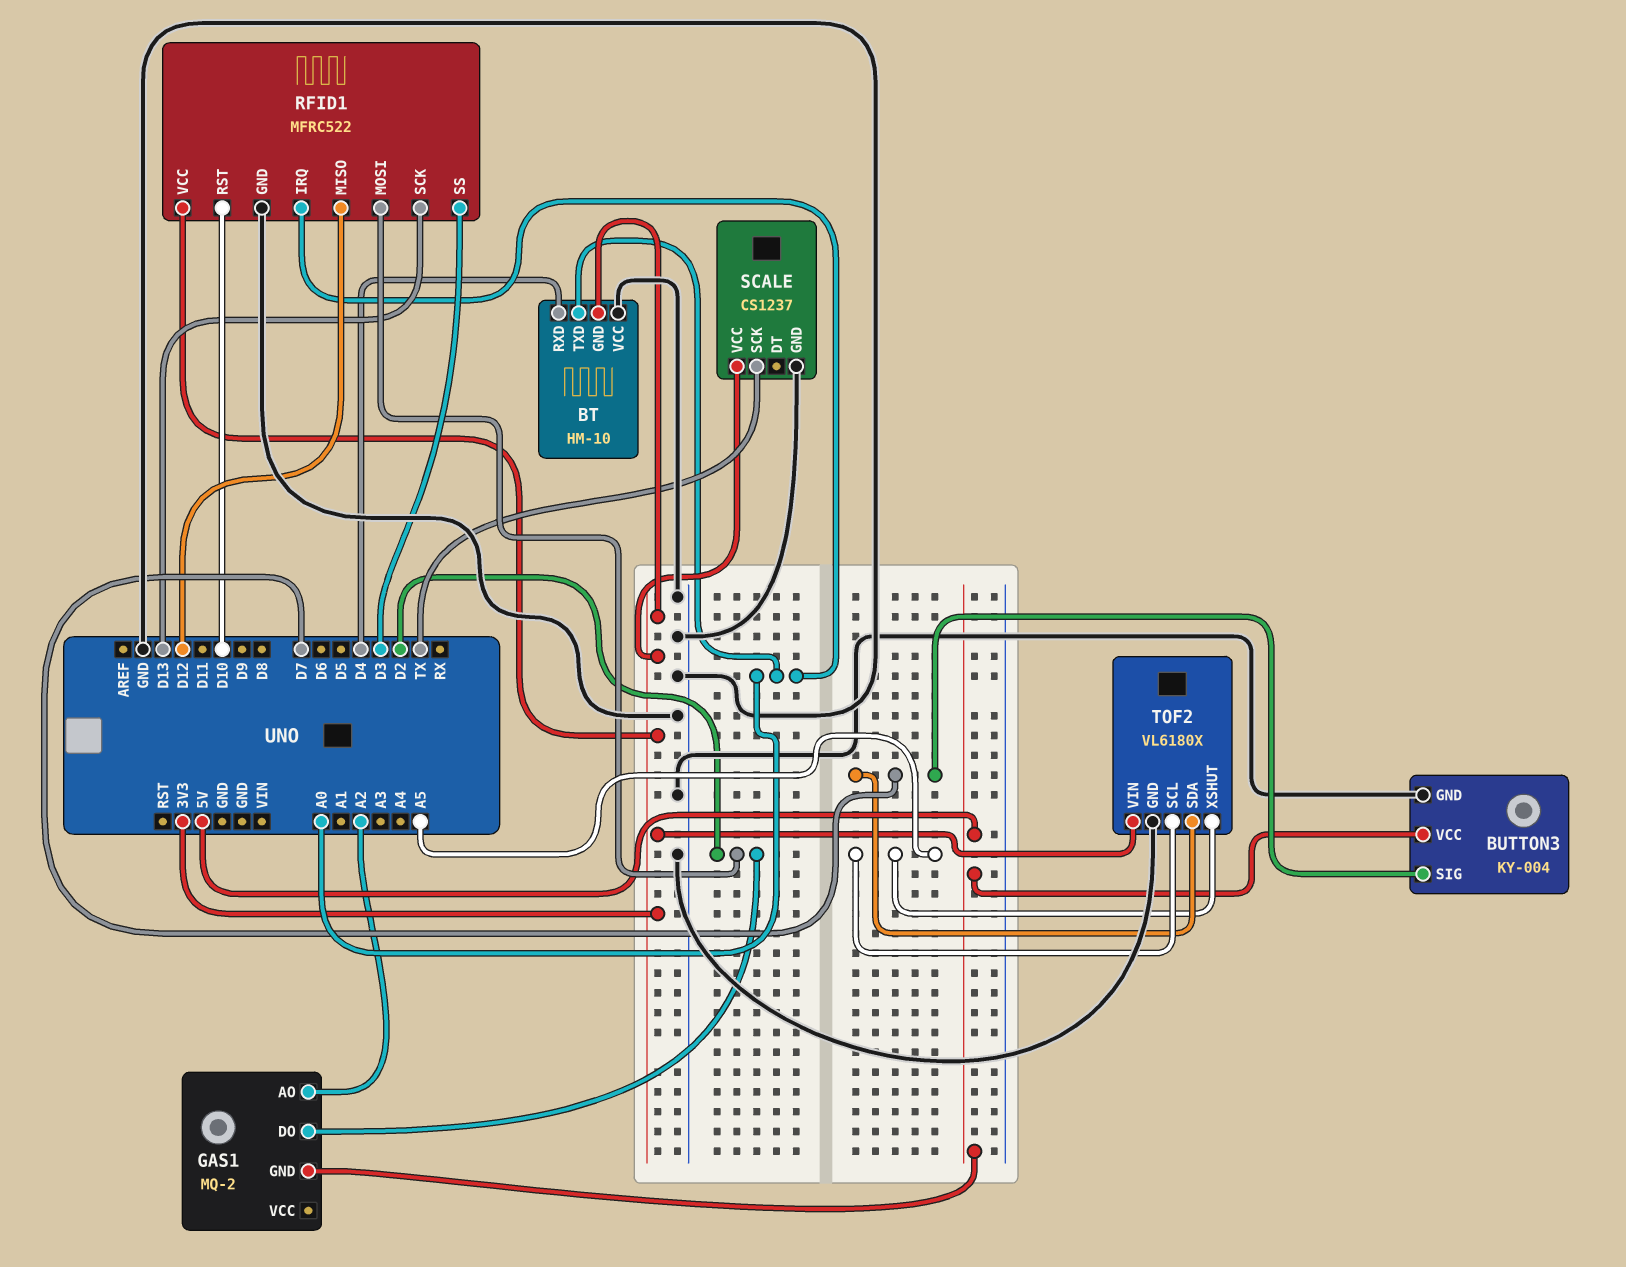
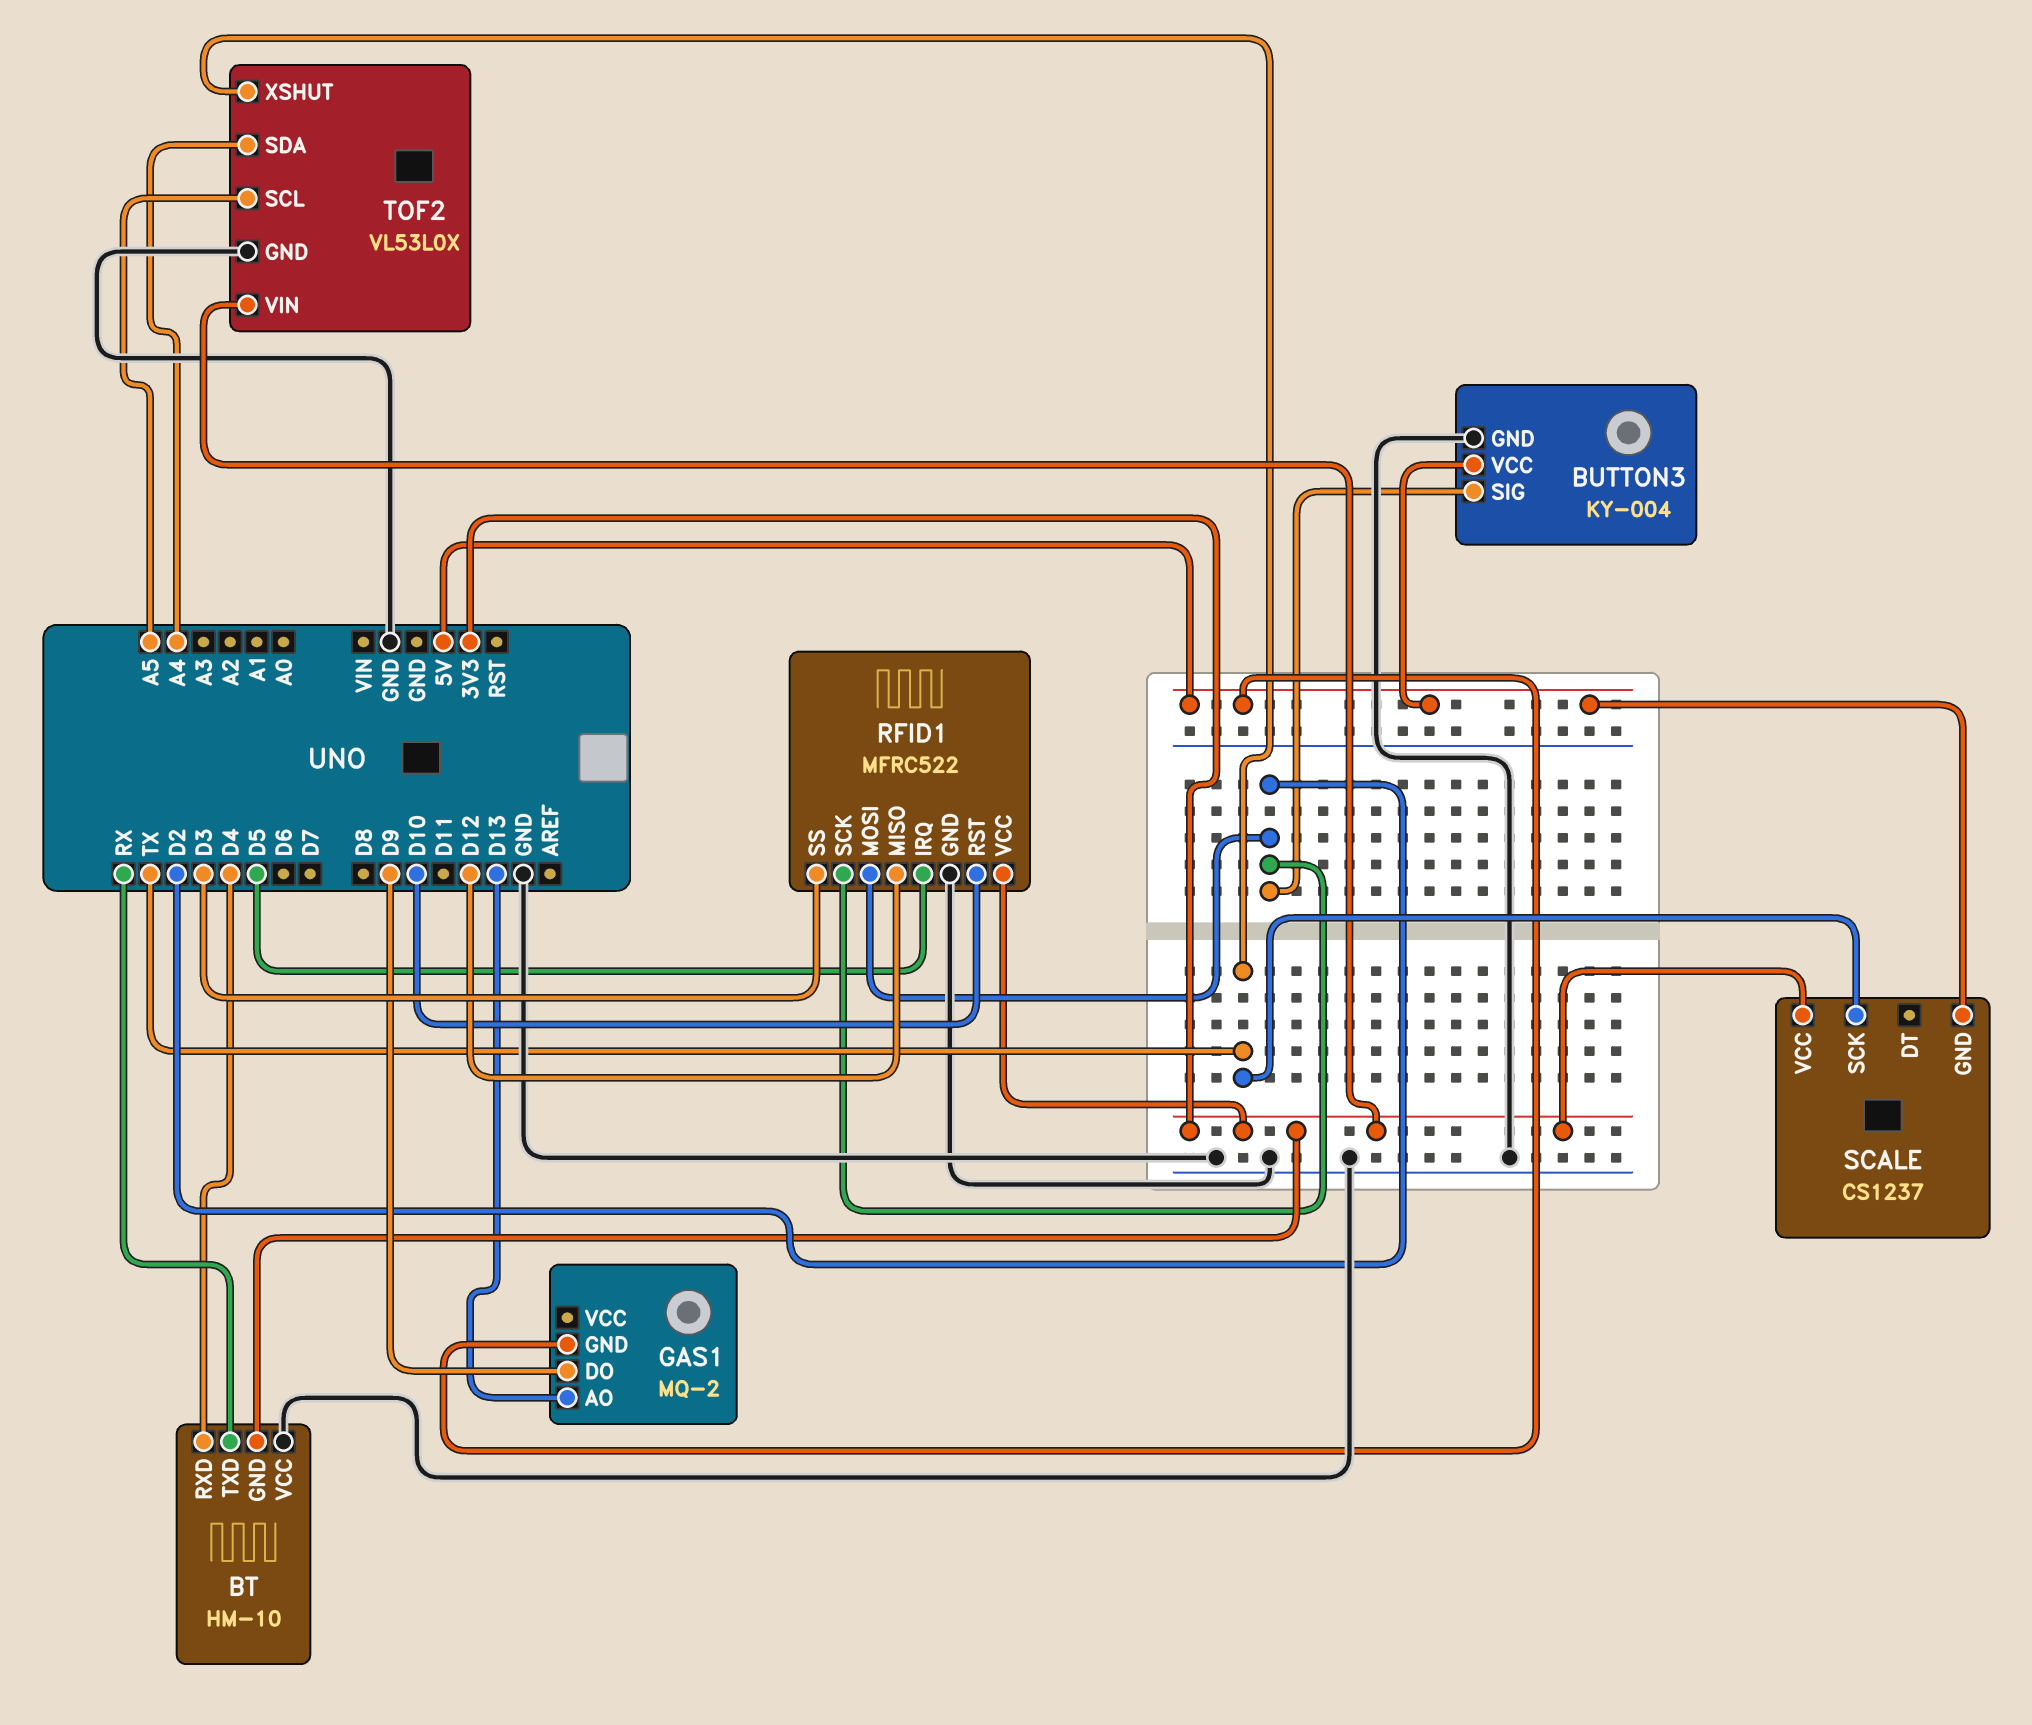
BT pin TXD: A0 -> RX
BUTTON3 pin SIG: D7 -> D2
GAS1 pin AO: A2 -> D13
GAS1 pin DO: D2 -> D9
RFID1 pin IRQ: A0 -> D5
RFID1 pin SCK: D13 -> D2
SCALE pin GND: GND -> 5V
TOF2: VL6180X -> VL53L0X
TOF2 pin SDA: D7 -> A4
TOF2 pin XSHUT: A5 -> TX

